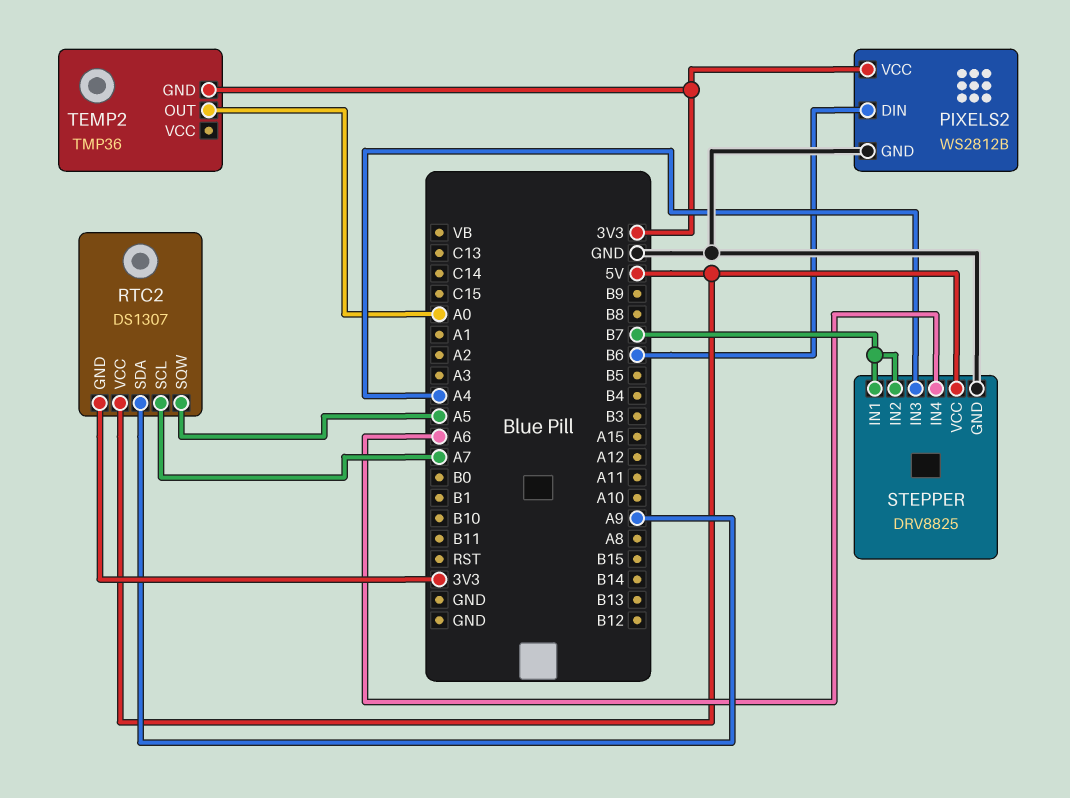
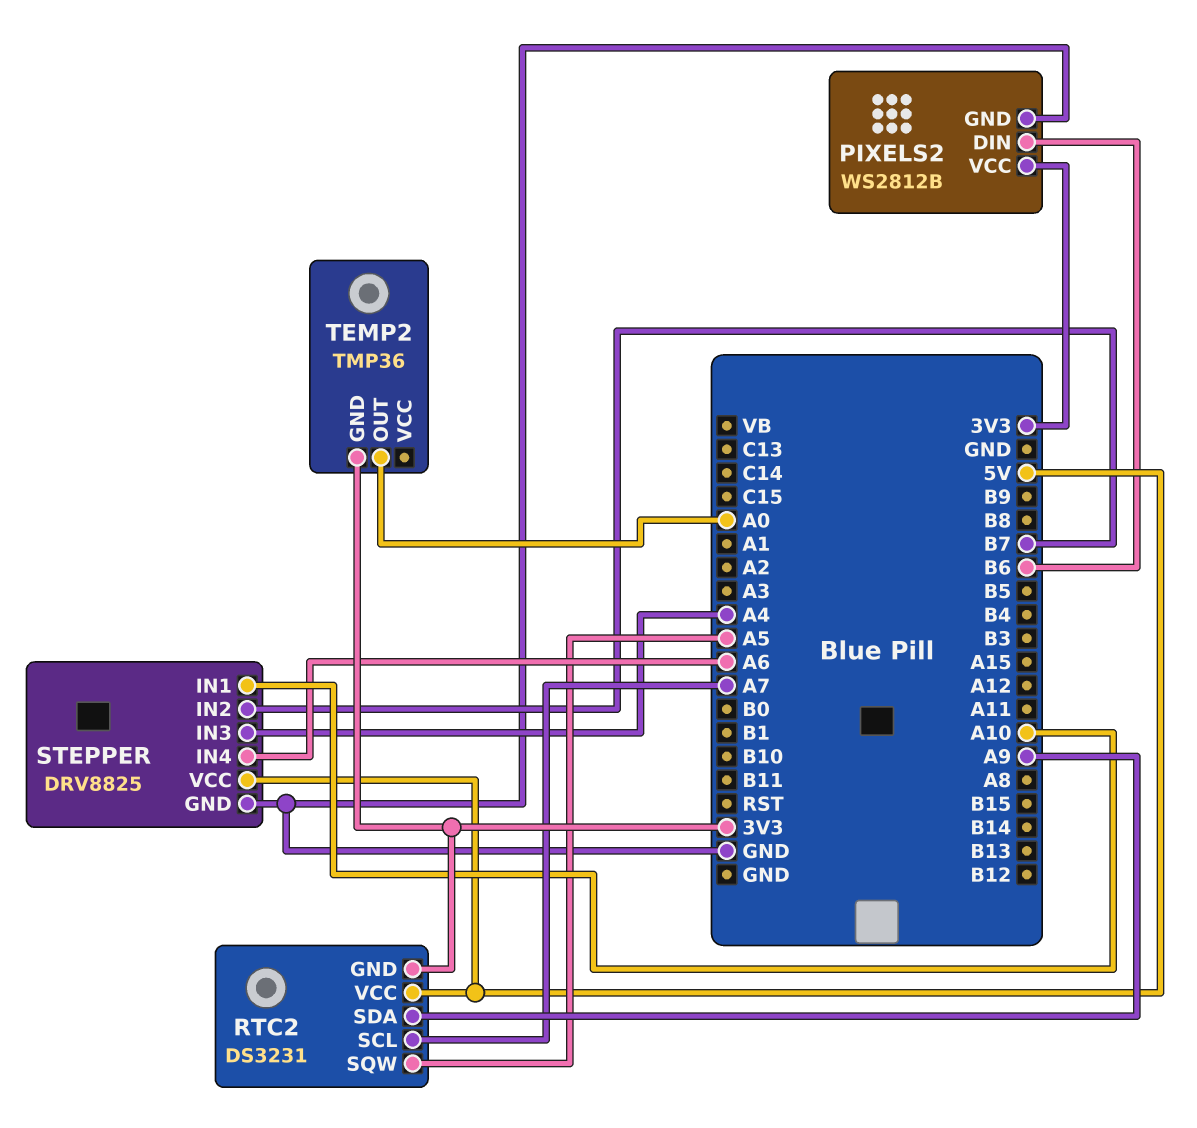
RTC2: DS1307 -> DS3231
STEPPER pin IN1: B7 -> A10

